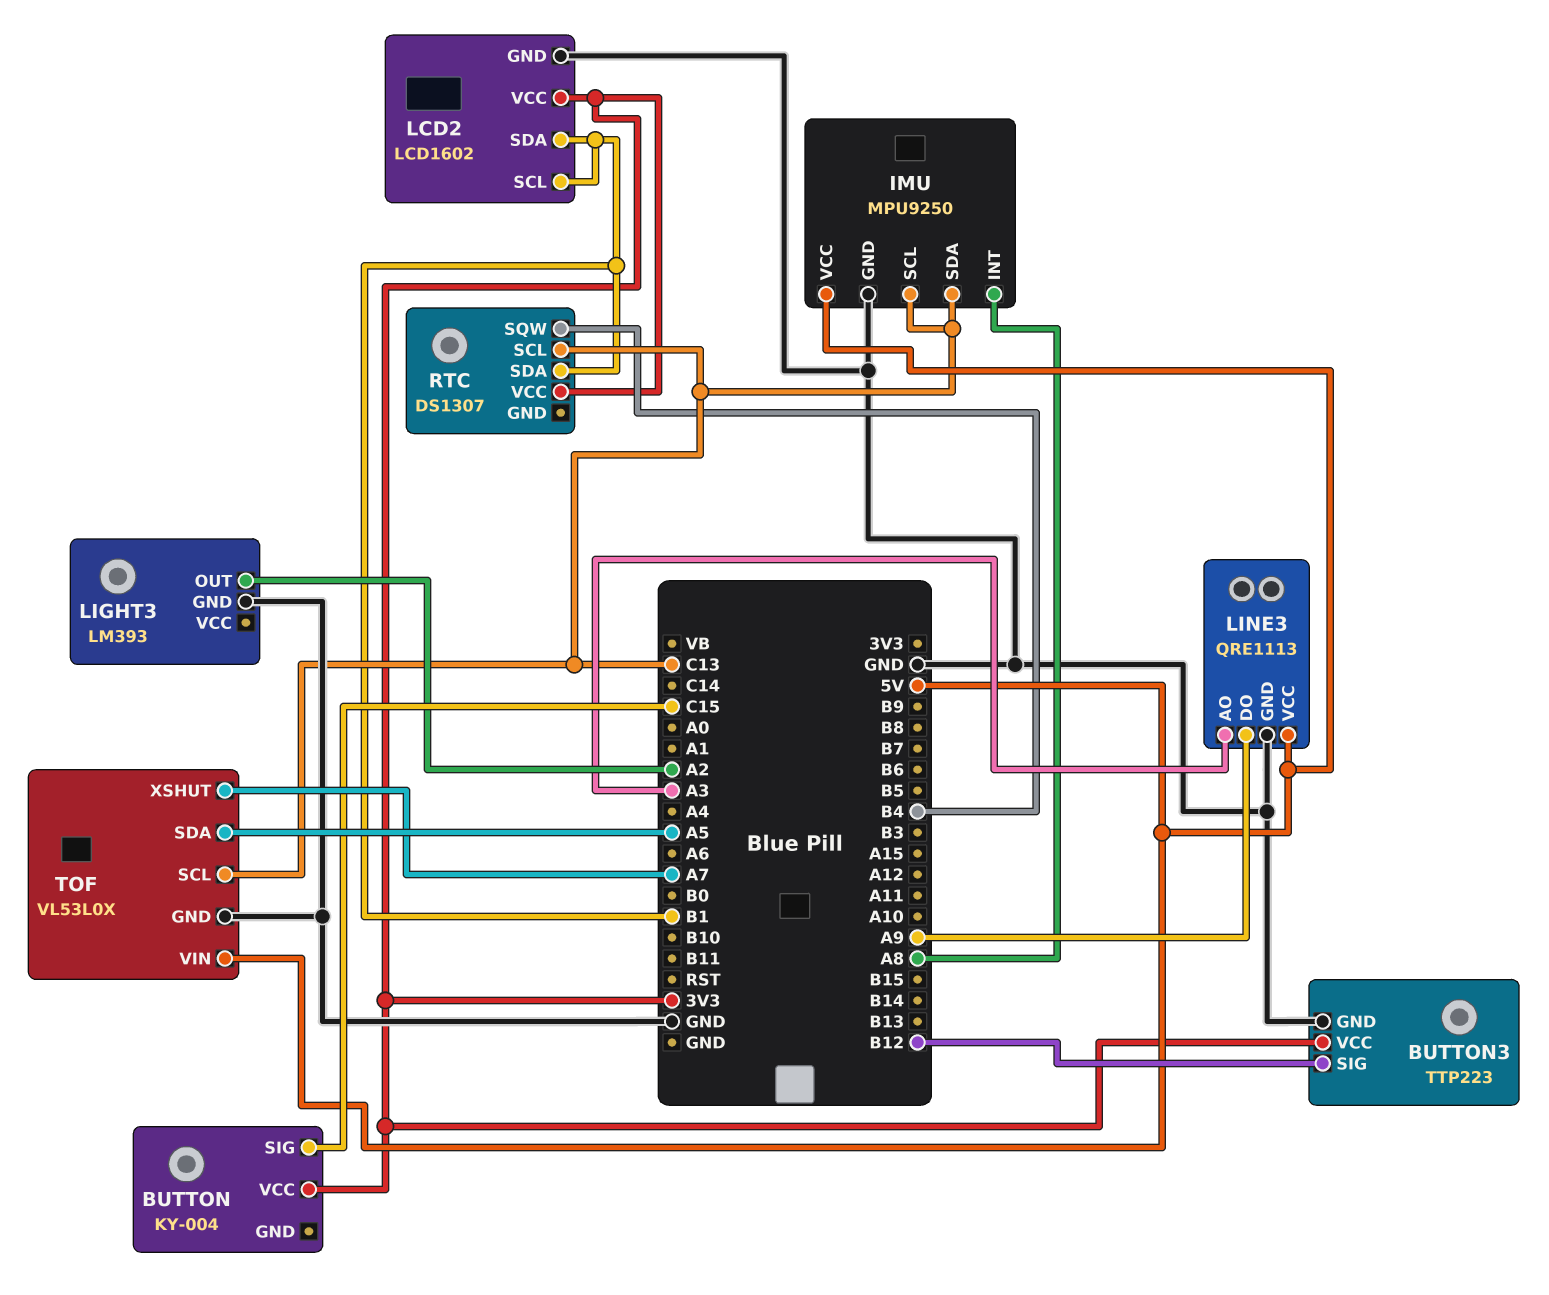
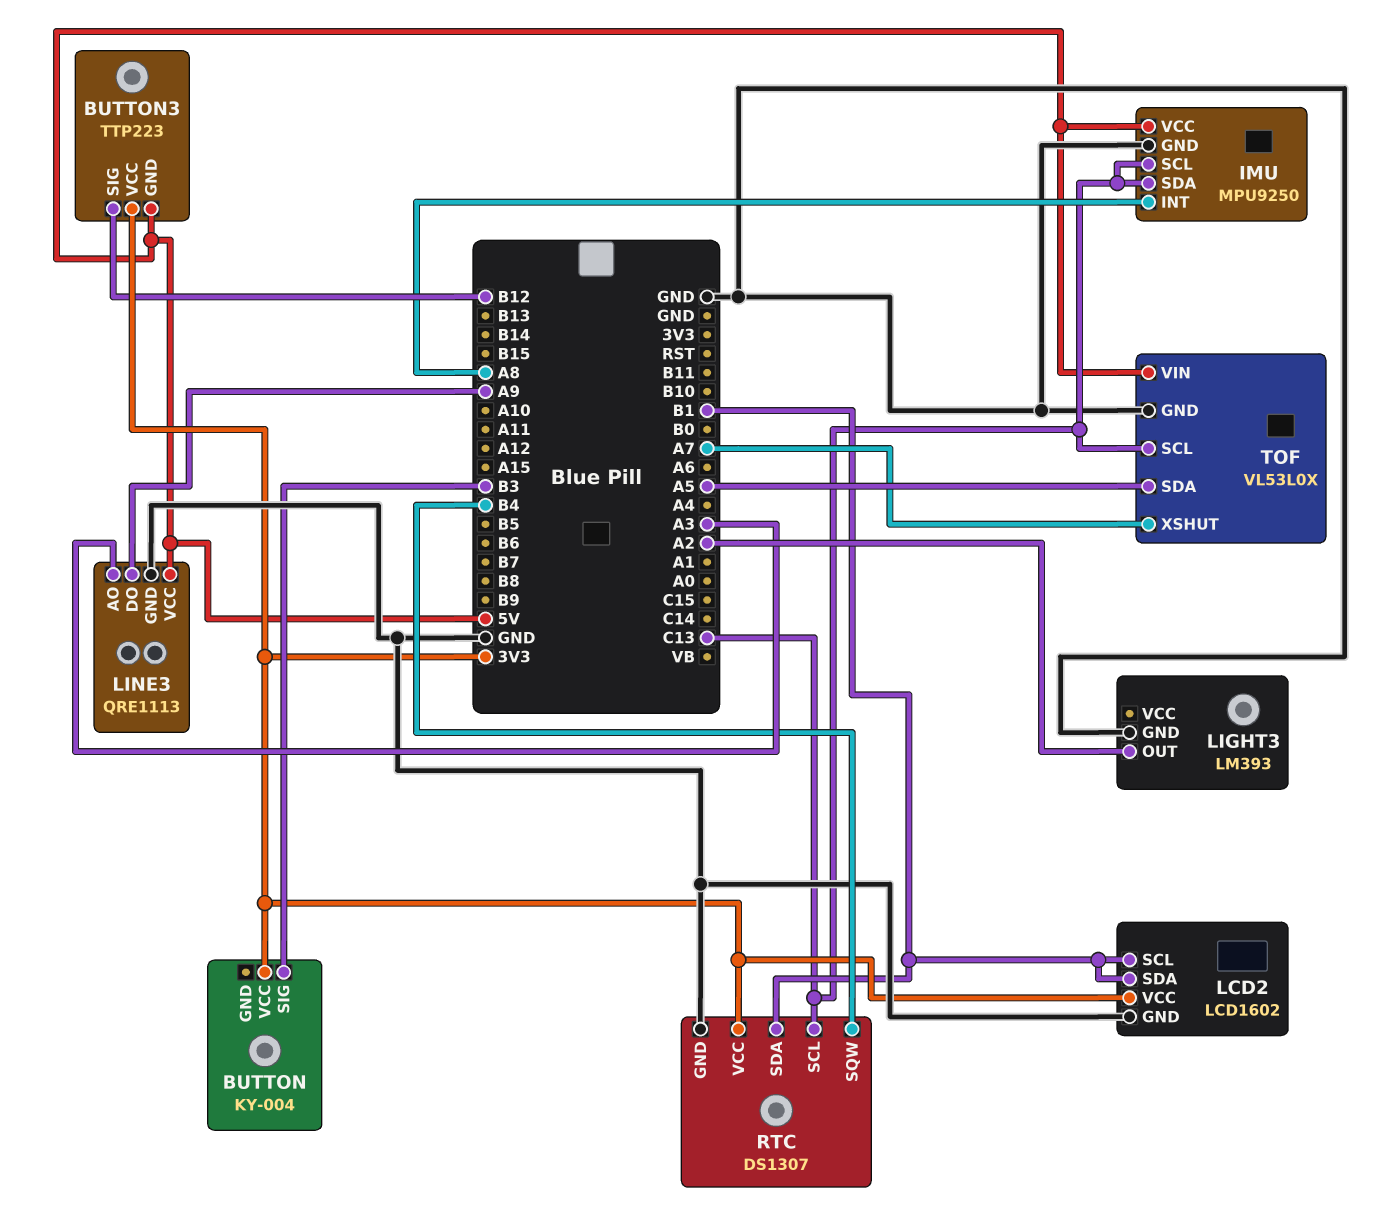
BUTTON pin SIG: C15 -> B3
BUTTON3 pin GND: GND -> 5V
RTC pin GND: none -> GND

